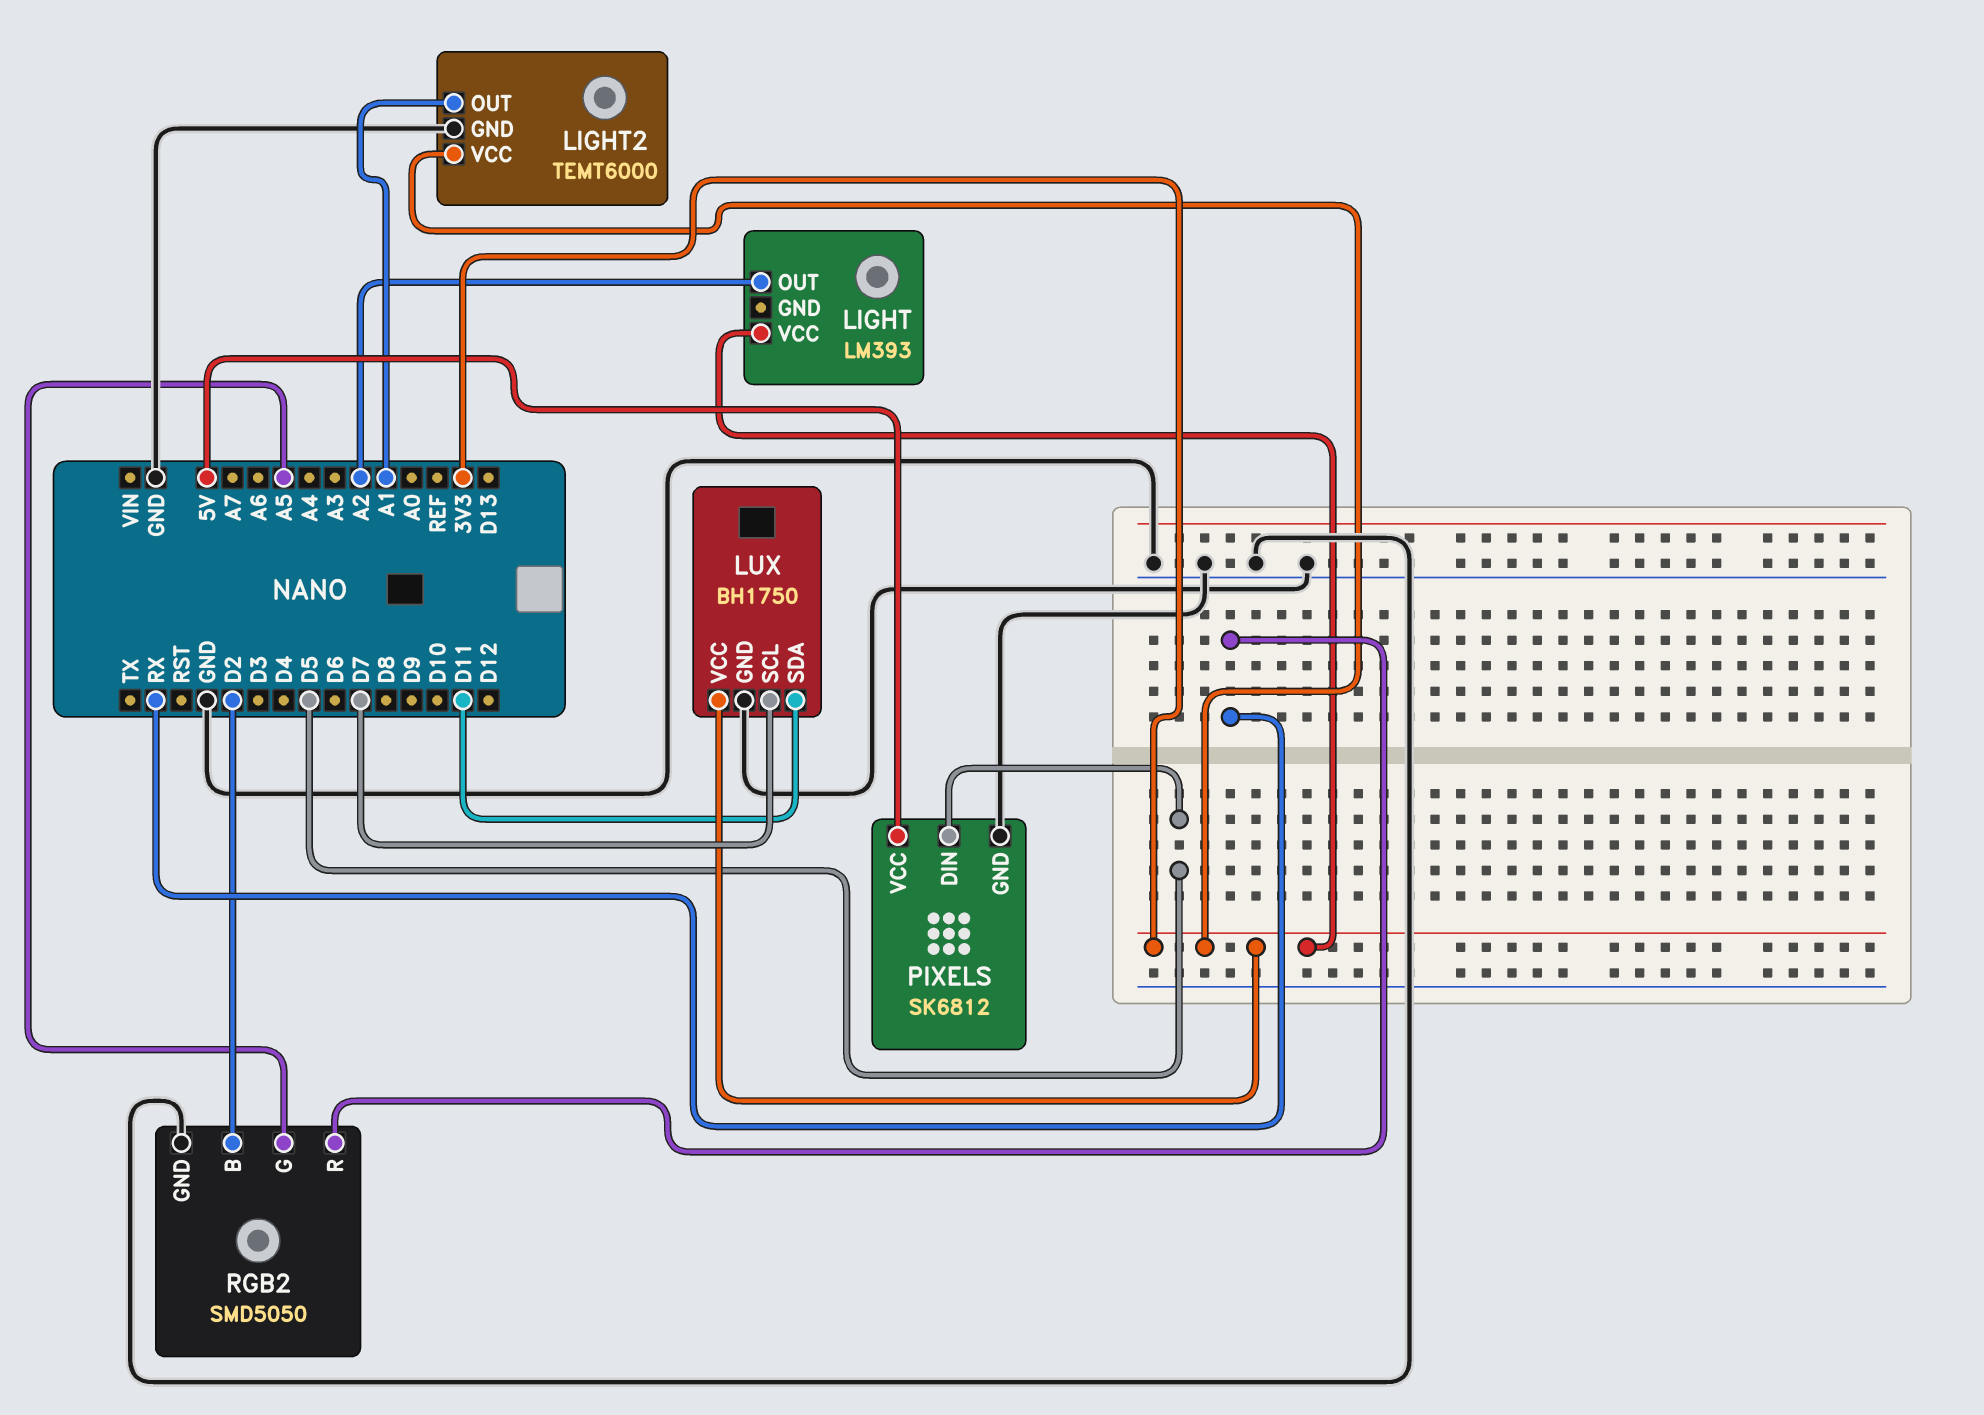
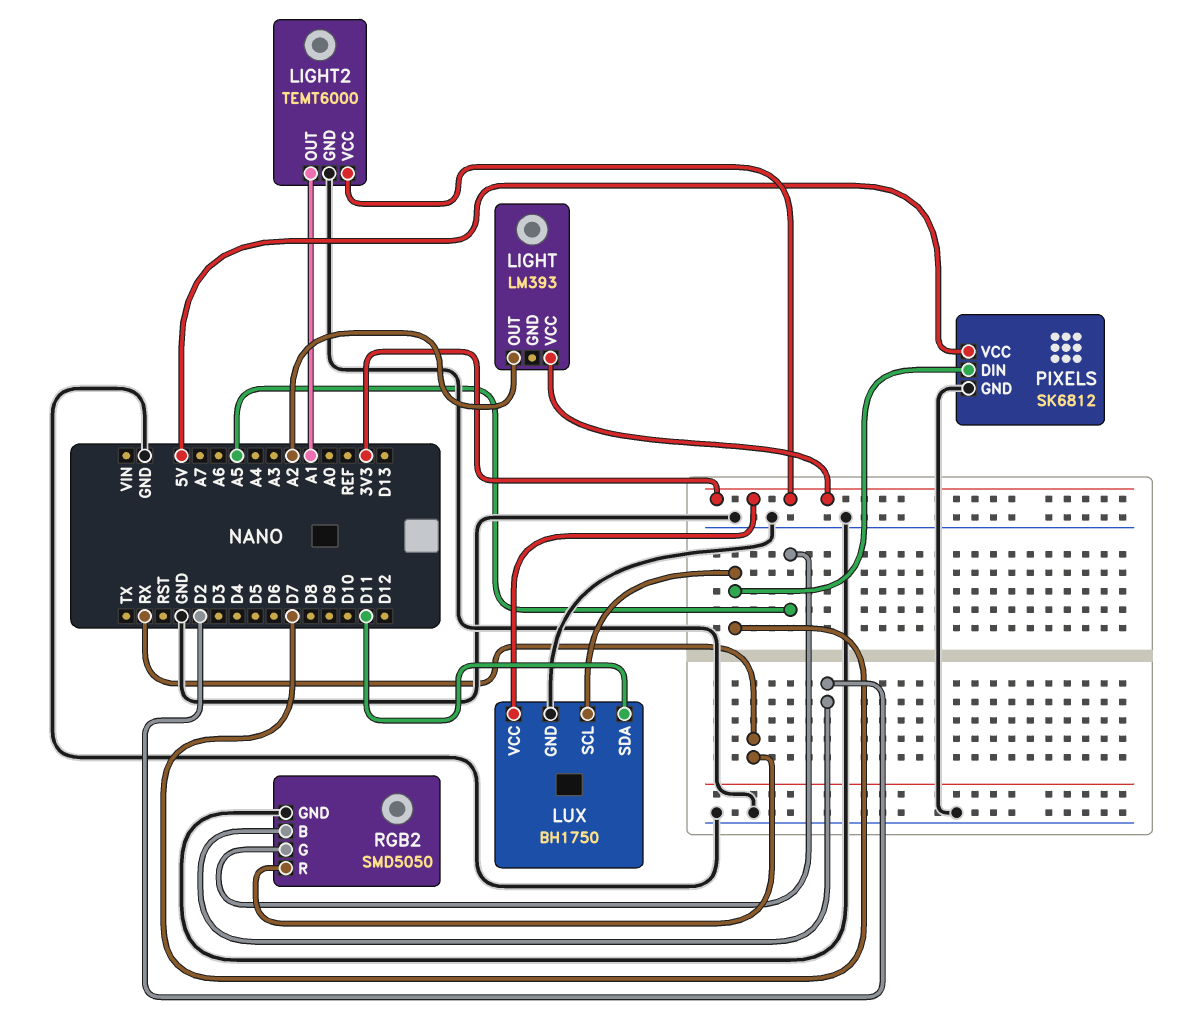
PIXELS pin DIN: D5 -> D7

